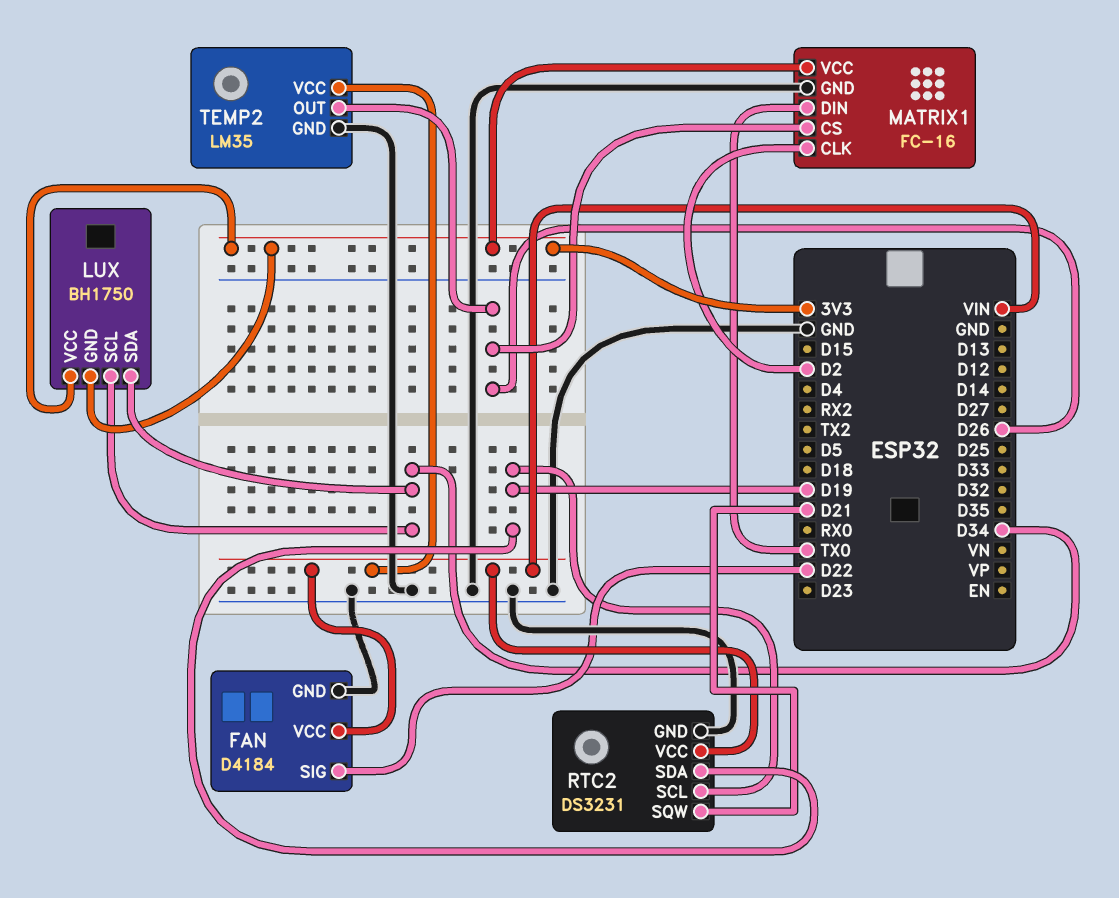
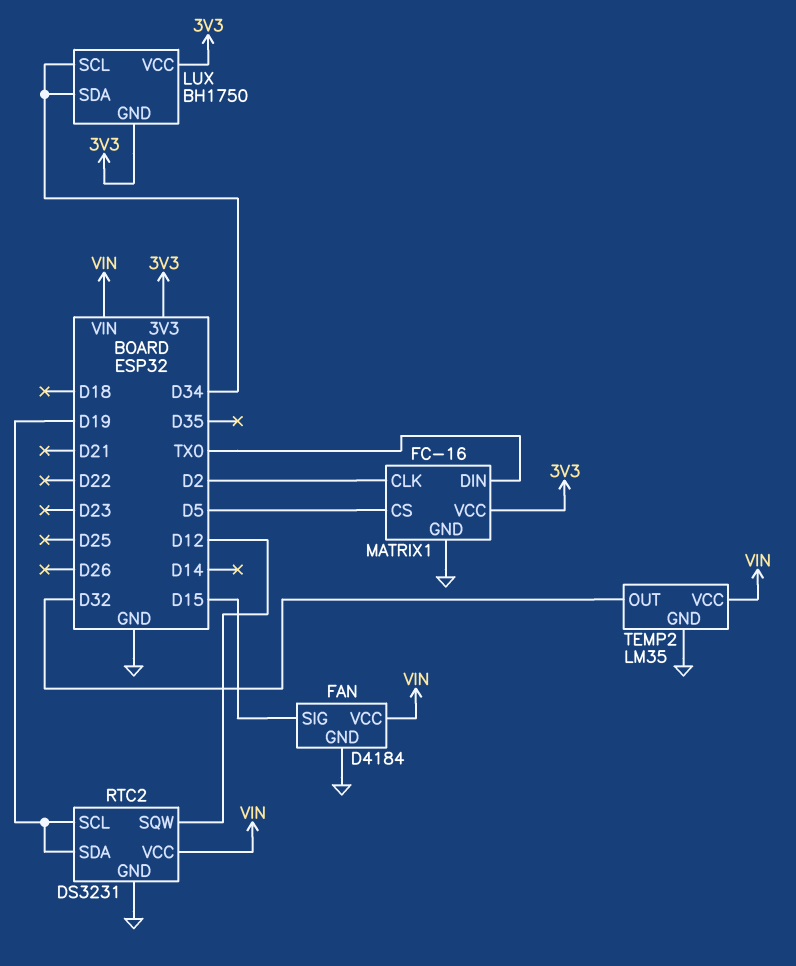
FAN pin SIG: D22 -> D15
MATRIX1 pin CS: D26 -> D5
RTC2 pin SQW: D21 -> D12
TEMP2 pin OUT: D26 -> D32

